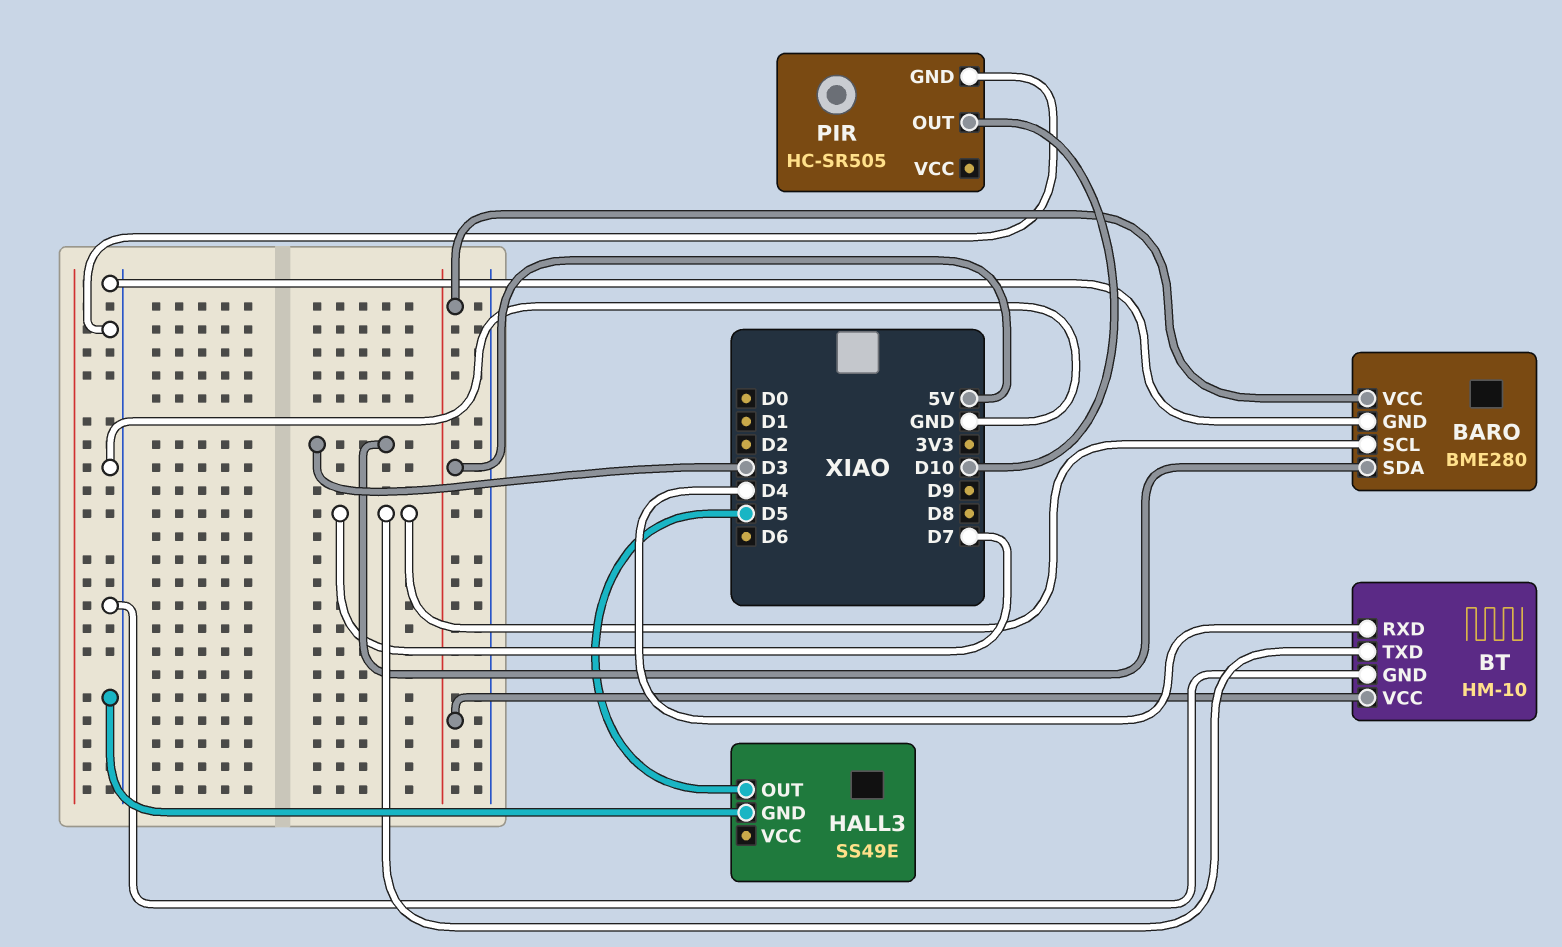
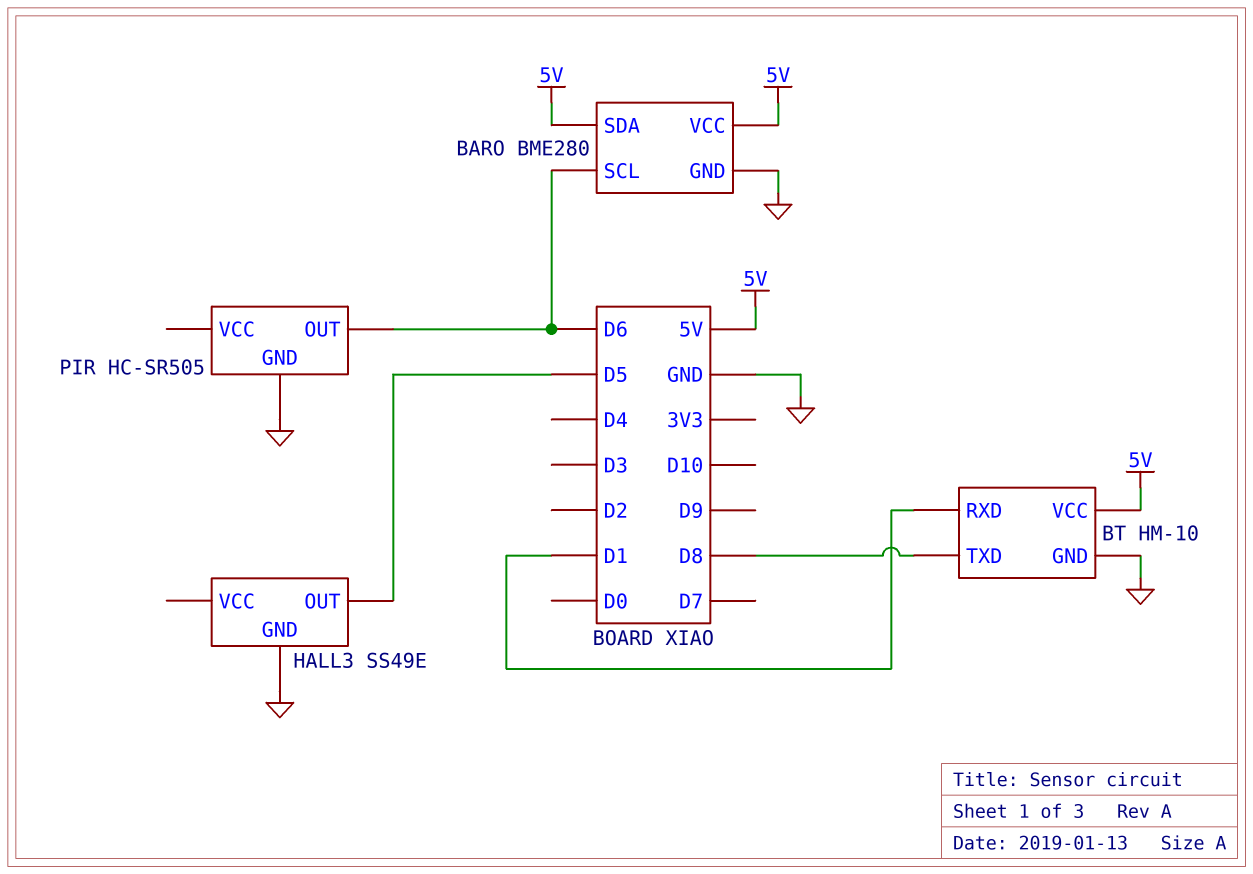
BARO pin SCL: D7 -> D6
BARO pin SDA: D3 -> 5V
BT pin RXD: D4 -> D1
BT pin TXD: D7 -> D8
PIR pin OUT: D10 -> D6

